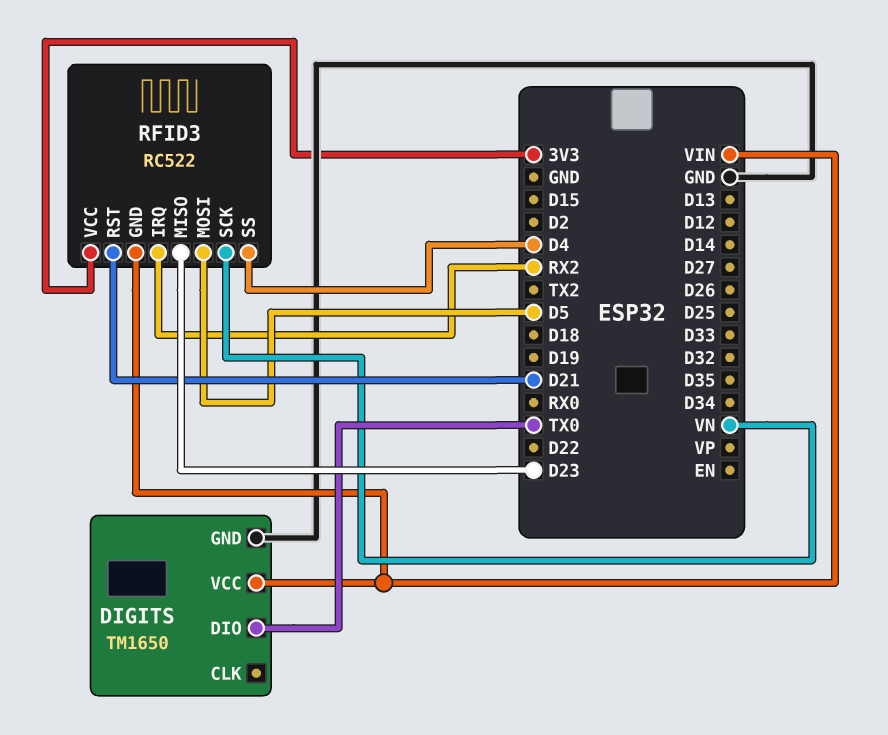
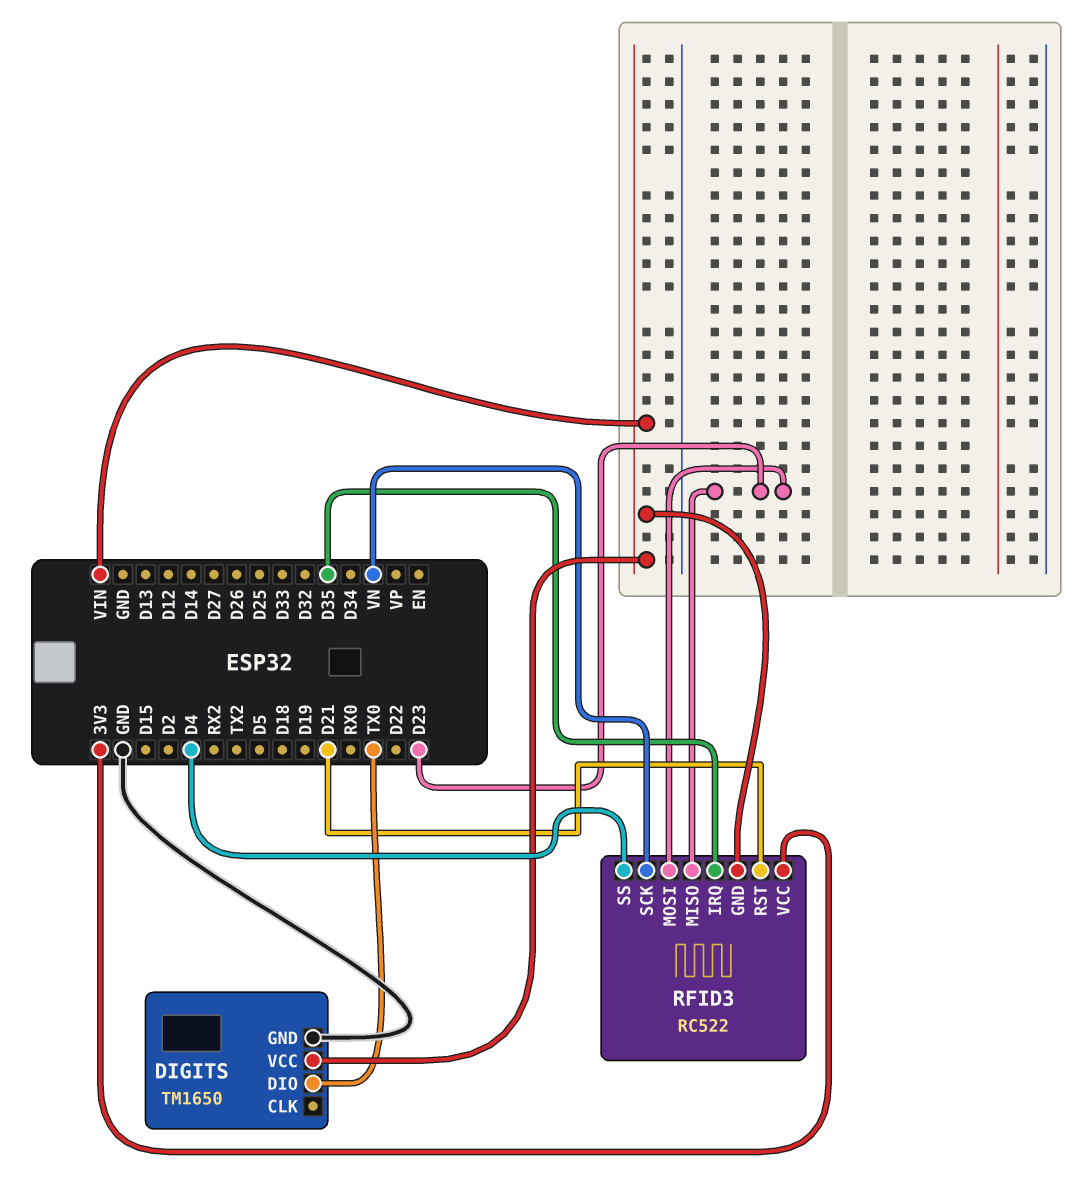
RFID3 pin IRQ: RX2 -> D35
RFID3 pin MOSI: D5 -> D23

